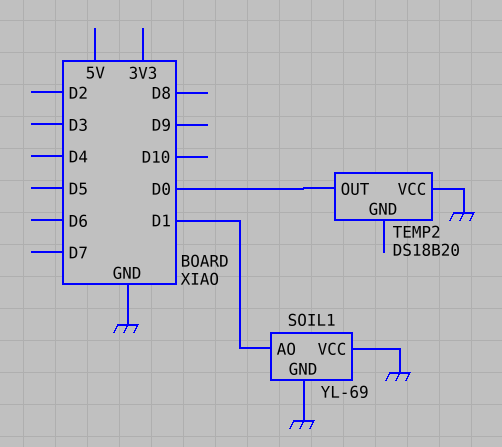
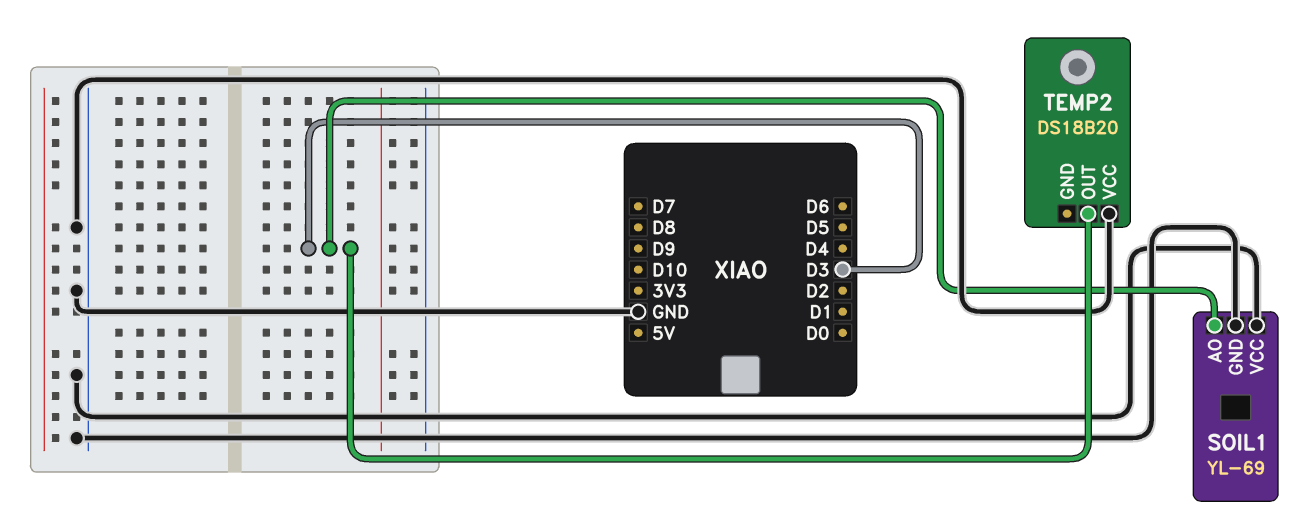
SOIL1 pin AO: D1 -> D3
TEMP2 pin OUT: D0 -> D3

